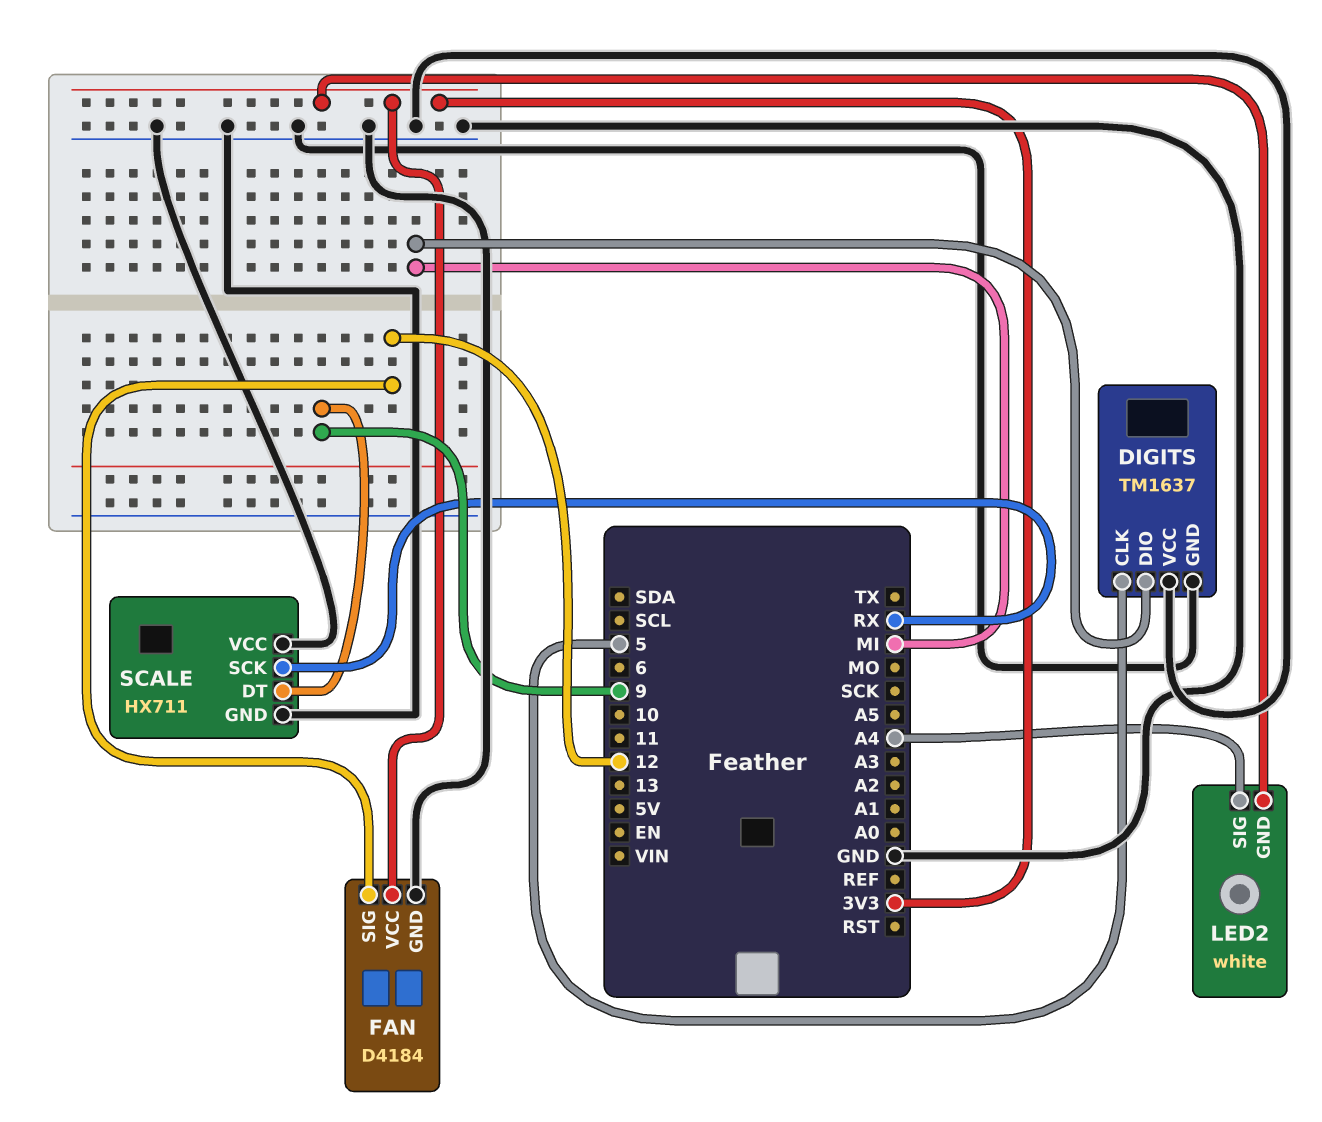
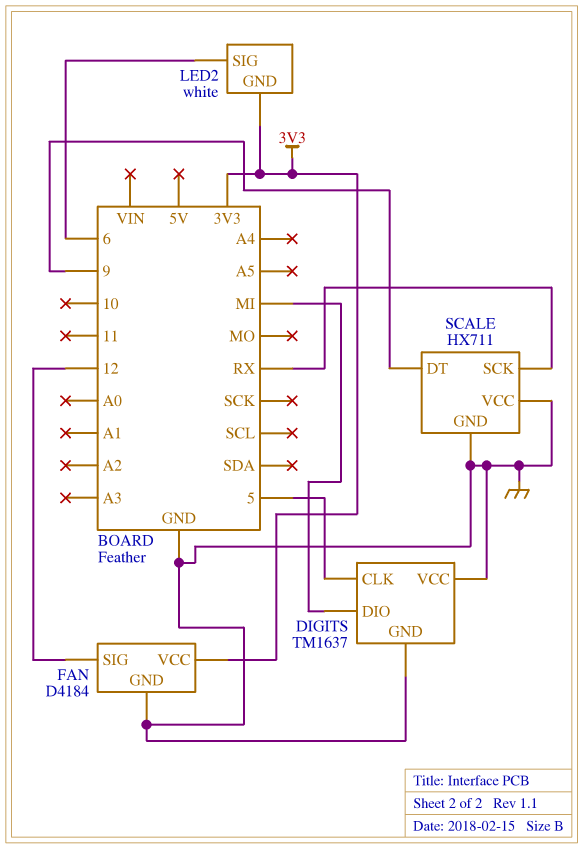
LED2 pin SIG: A4 -> 6

